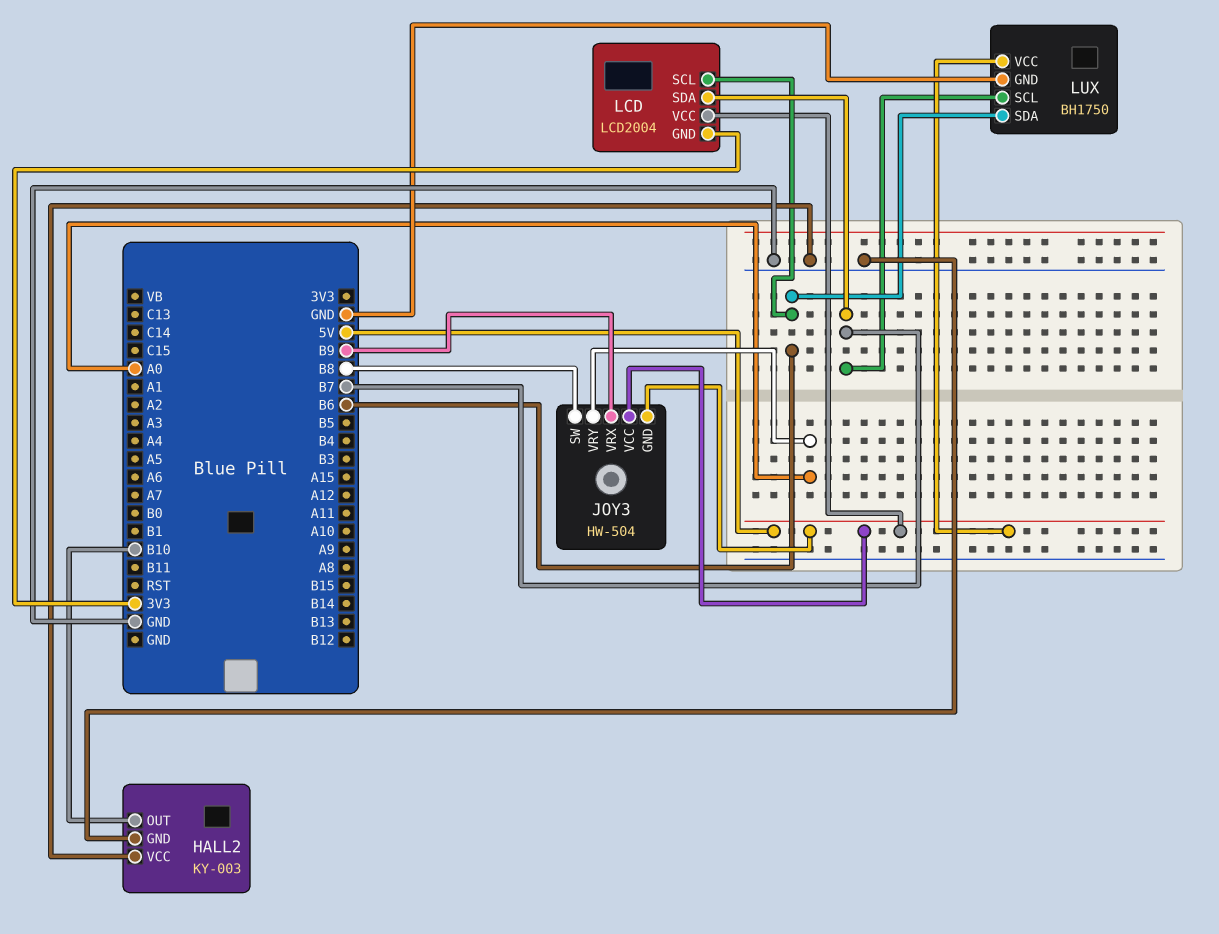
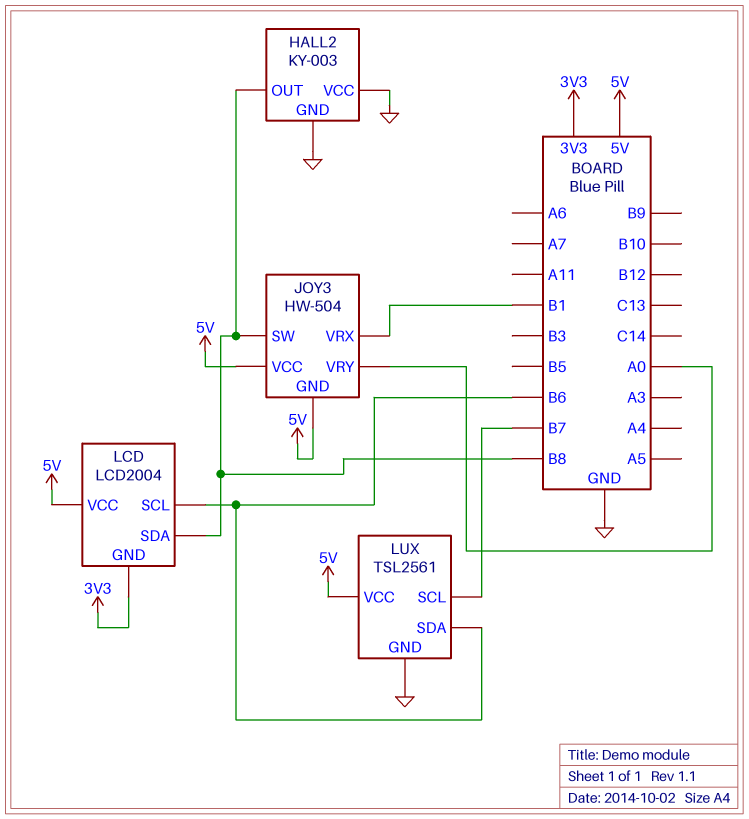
HALL2 pin OUT: B10 -> B8
JOY3 pin VRX: B9 -> B1
LCD pin SDA: B7 -> B8
LUX: BH1750 -> TSL2561

